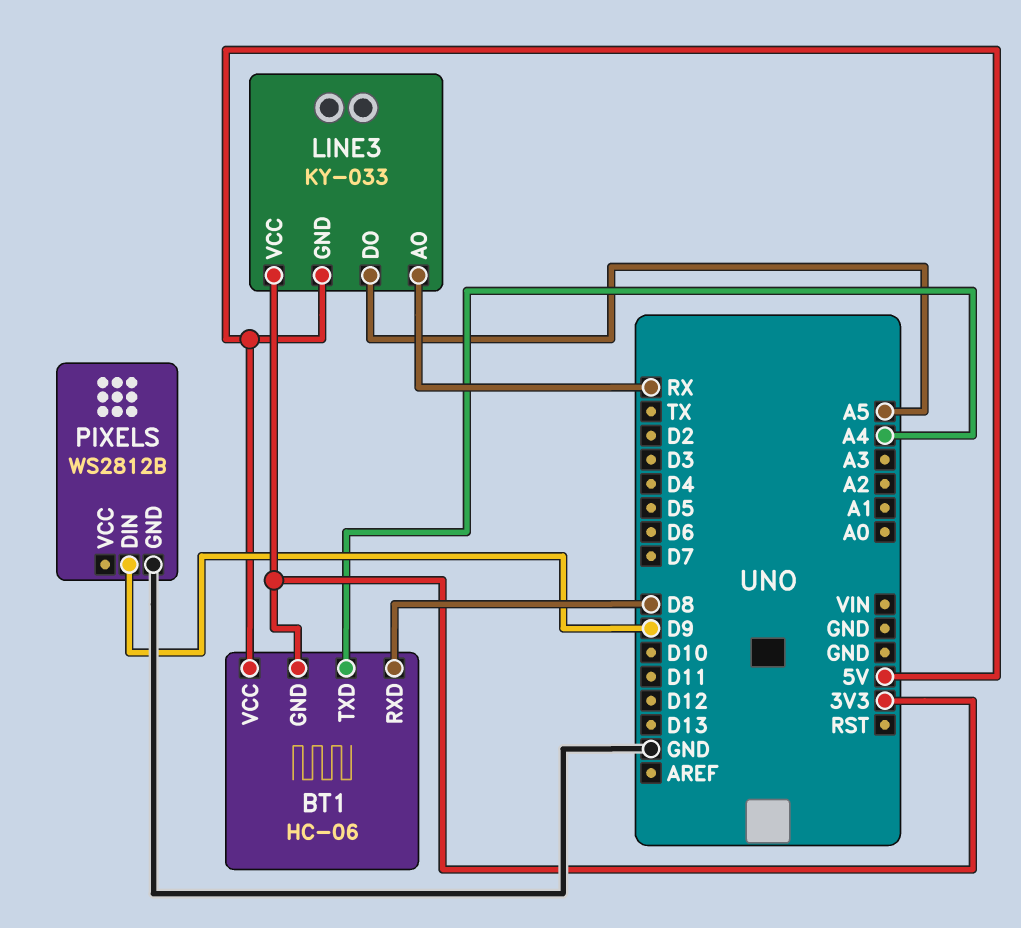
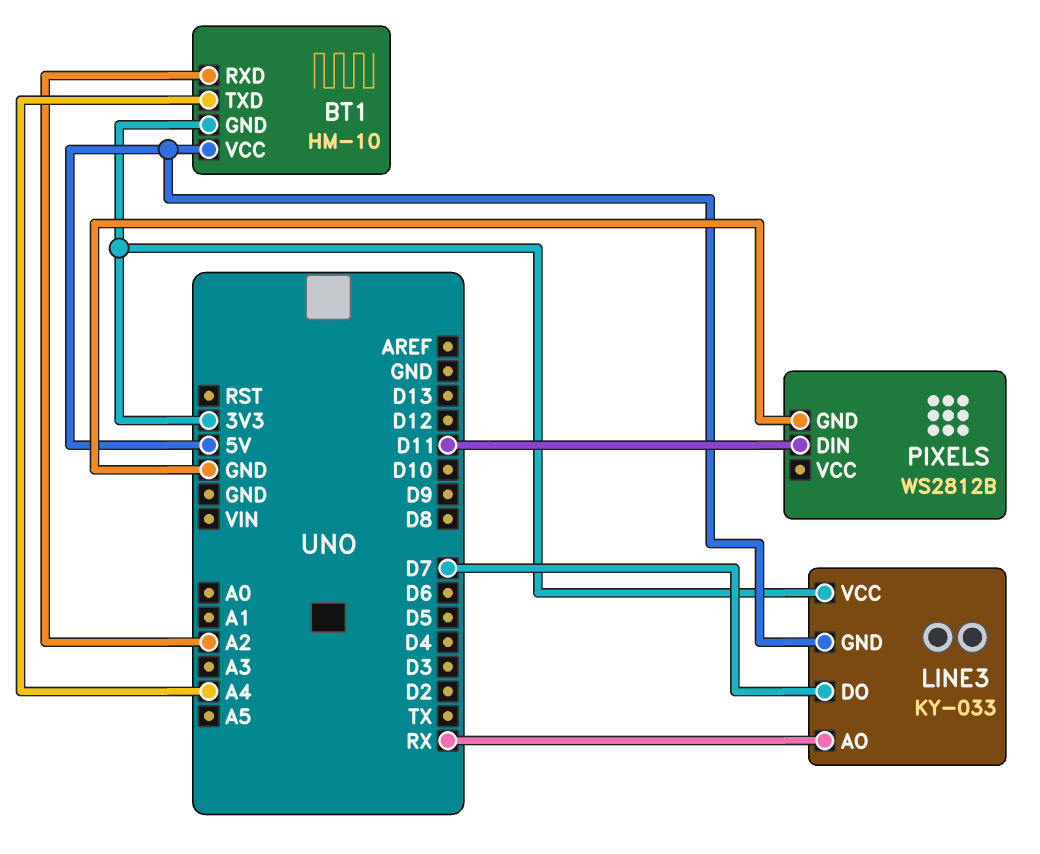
BT1: HC-06 -> HM-10
BT1 pin RXD: D8 -> A2
LINE3 pin DO: A5 -> D7
PIXELS pin DIN: D9 -> D11

